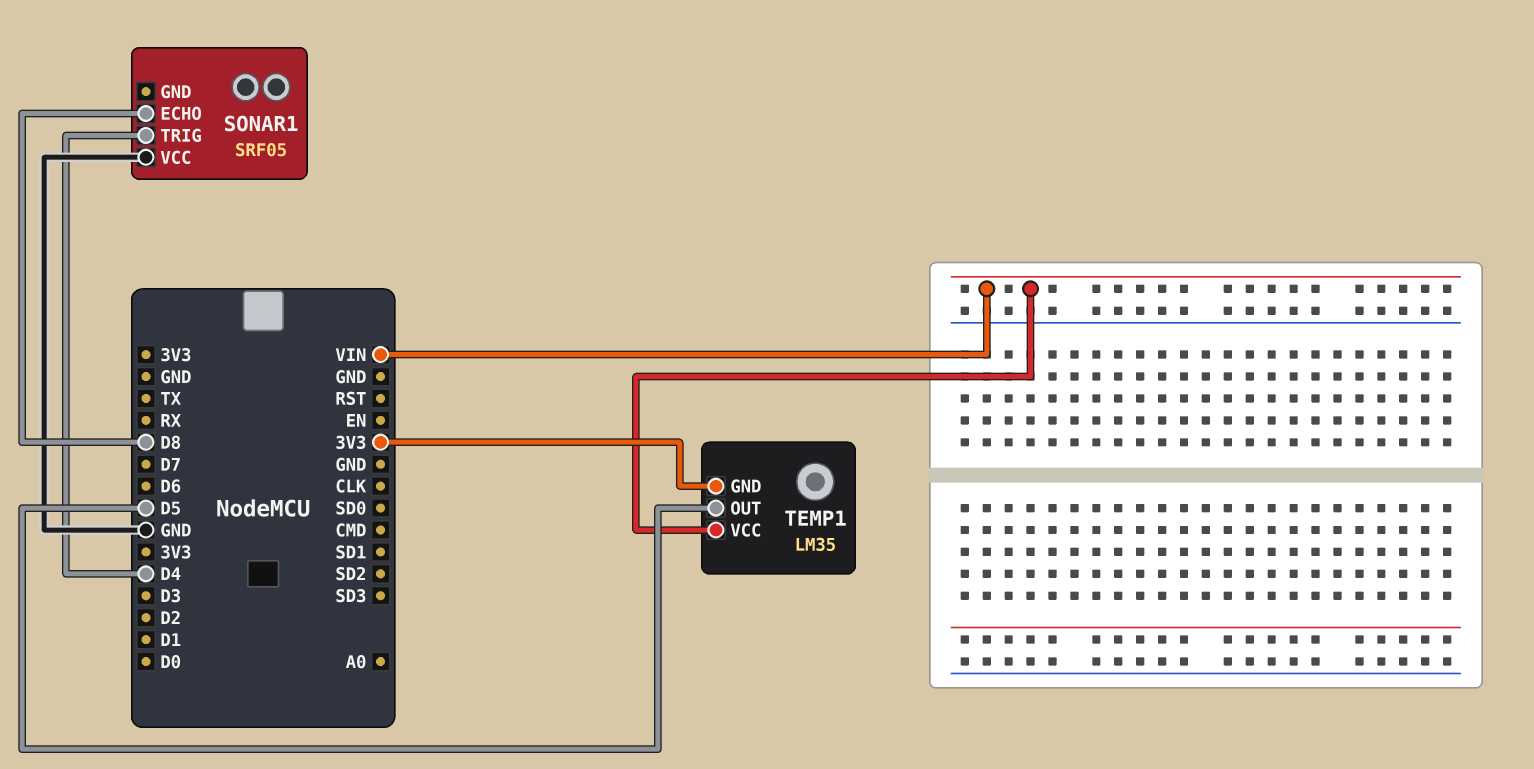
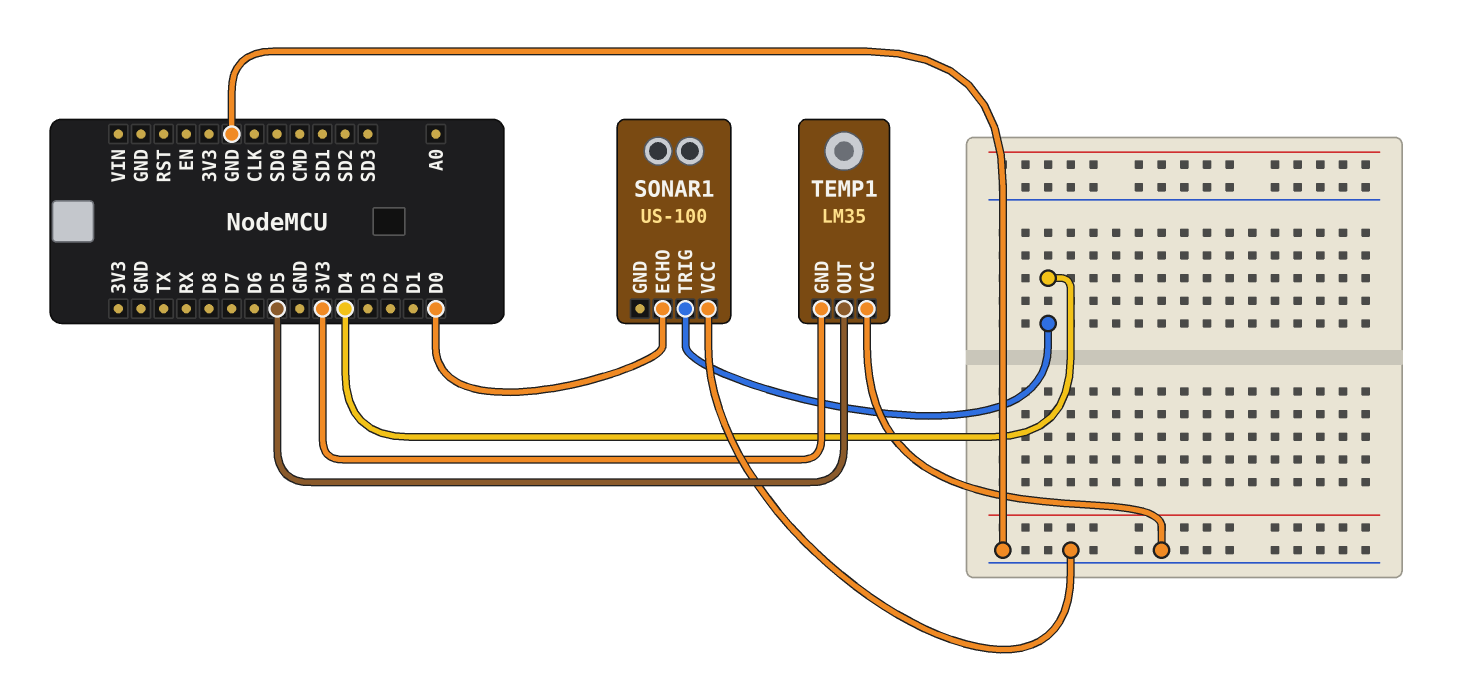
SONAR1: SRF05 -> US-100
SONAR1 pin ECHO: D8 -> D0
TEMP1 pin VCC: VIN -> GND

